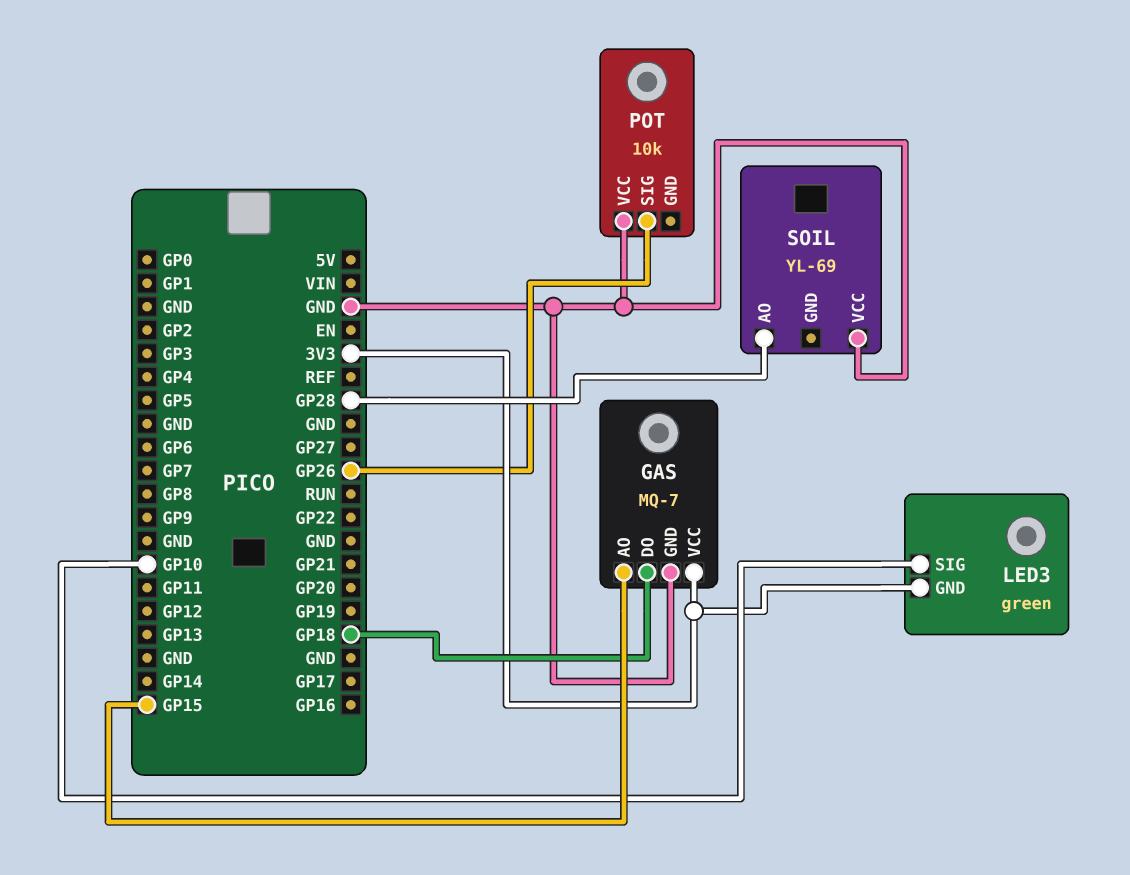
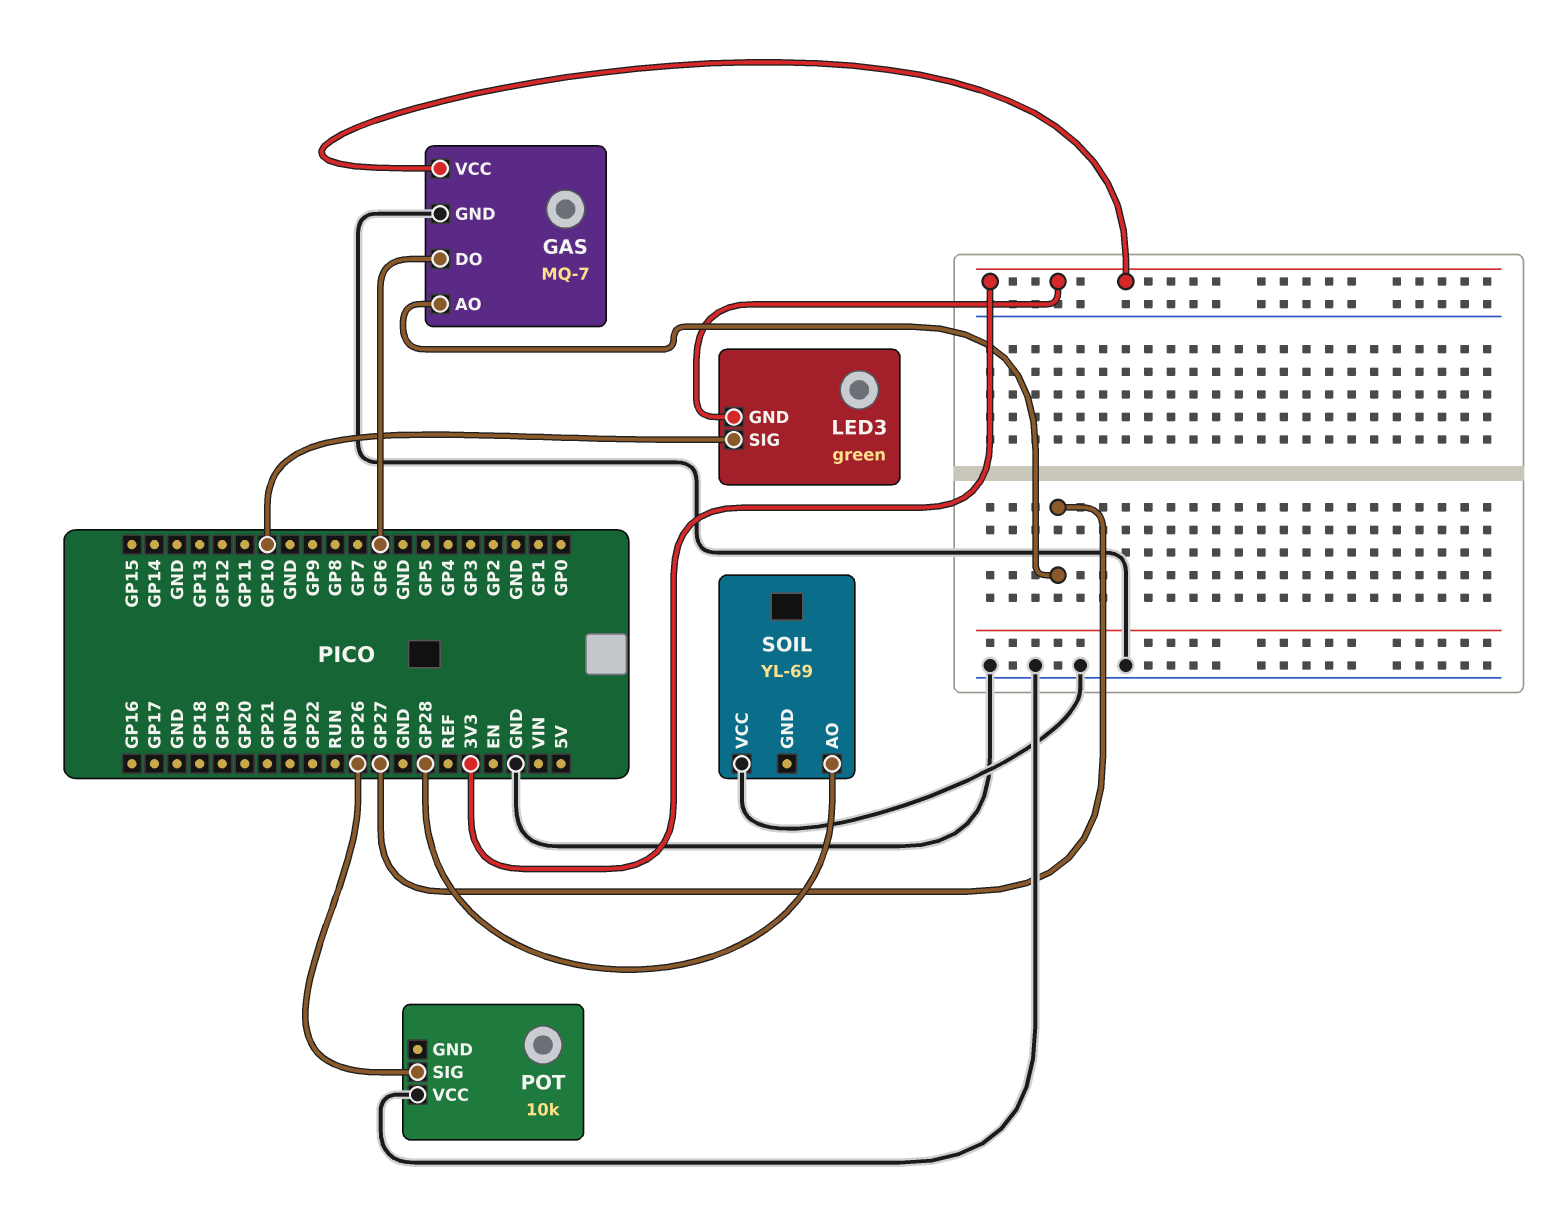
GAS pin AO: GP15 -> GP27
GAS pin DO: GP18 -> GP6

